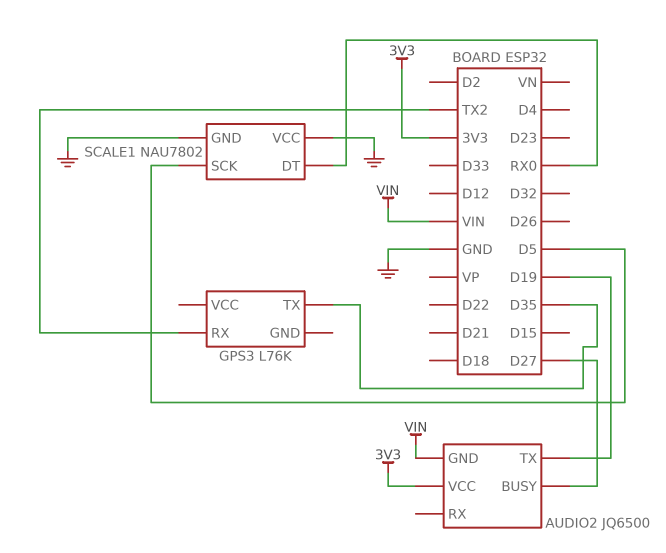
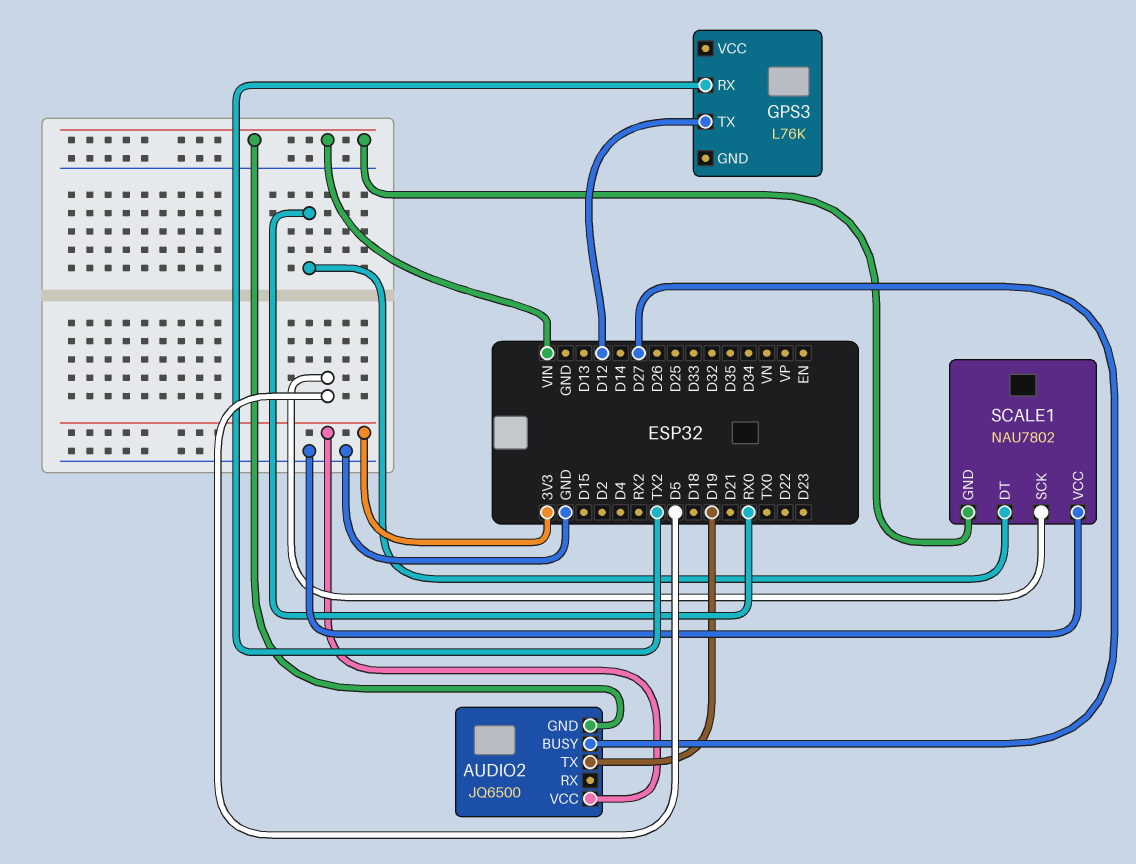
GPS3 pin TX: D35 -> D12
SCALE1 pin GND: GND -> VIN

